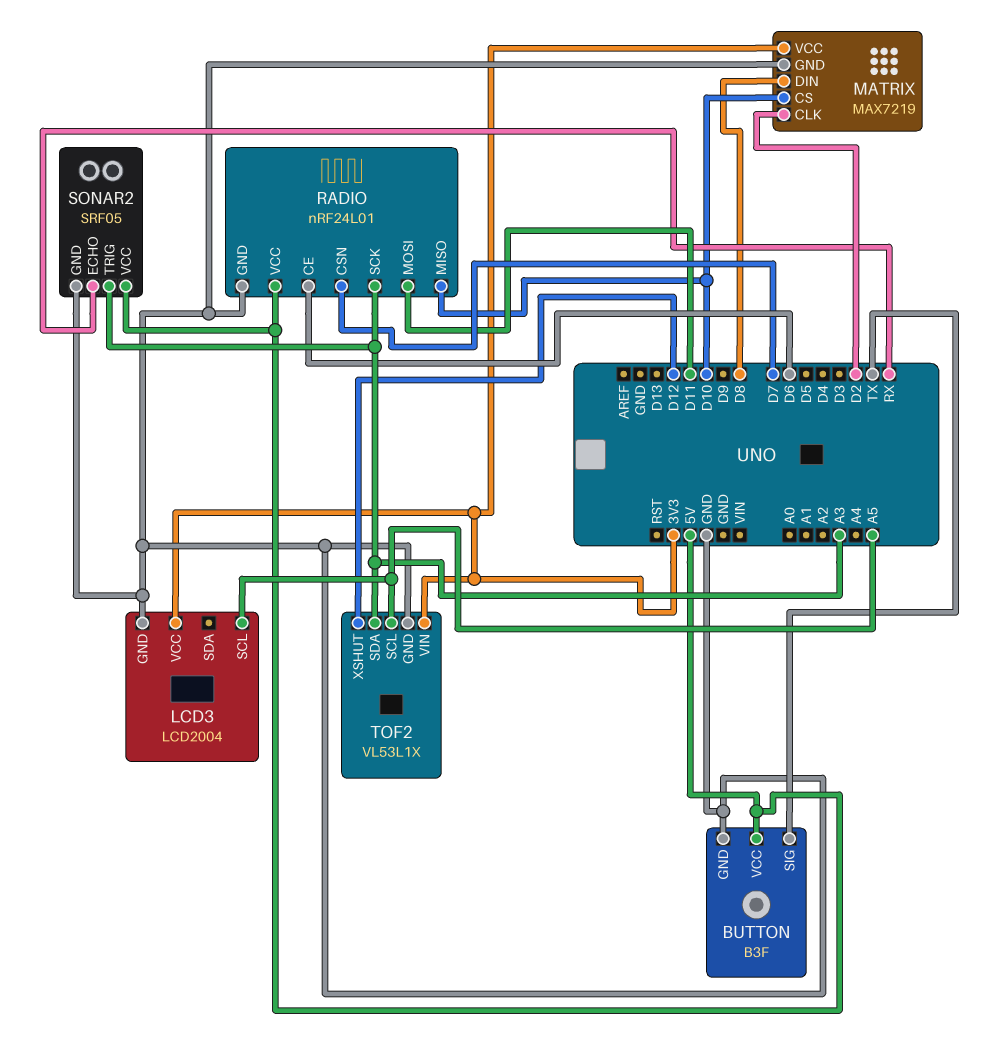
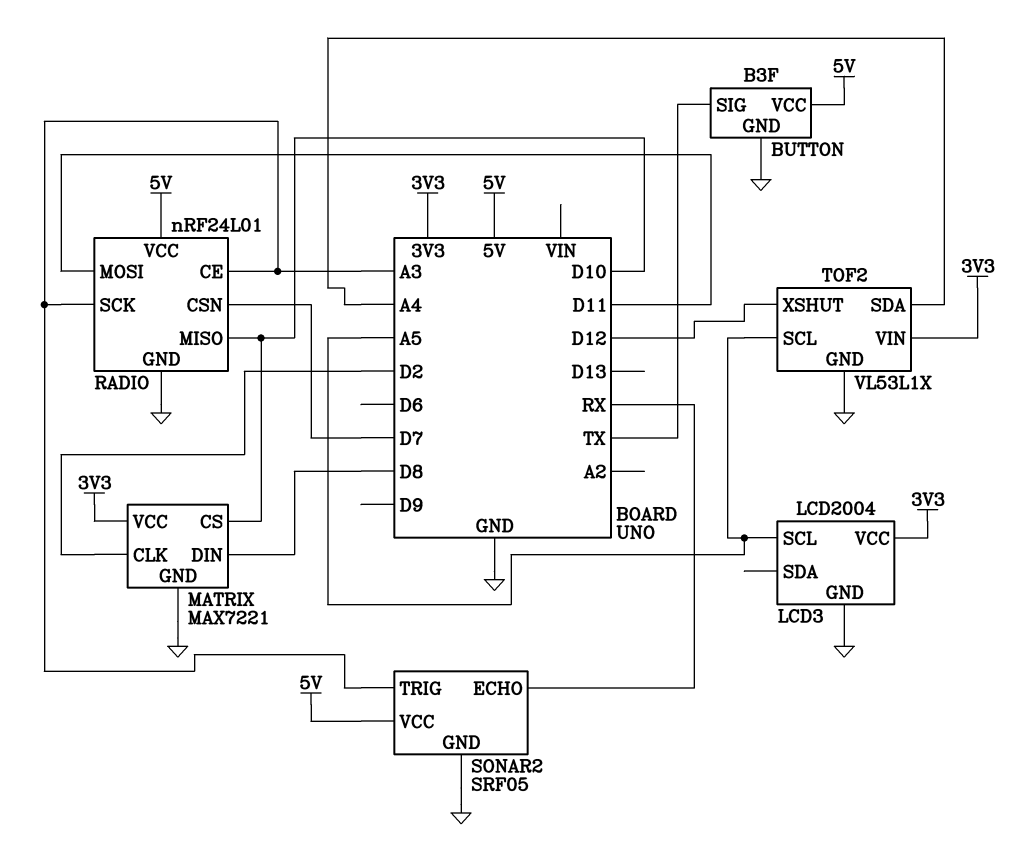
MATRIX: MAX7219 -> MAX7221
RADIO pin CE: D6 -> A3
TOF2 pin SDA: A3 -> A4

